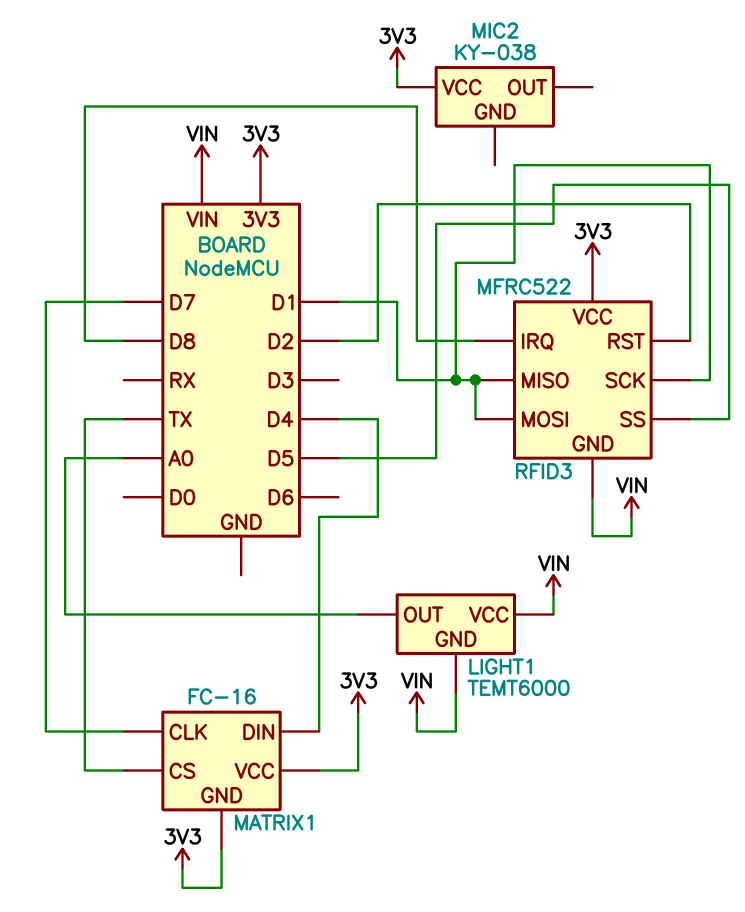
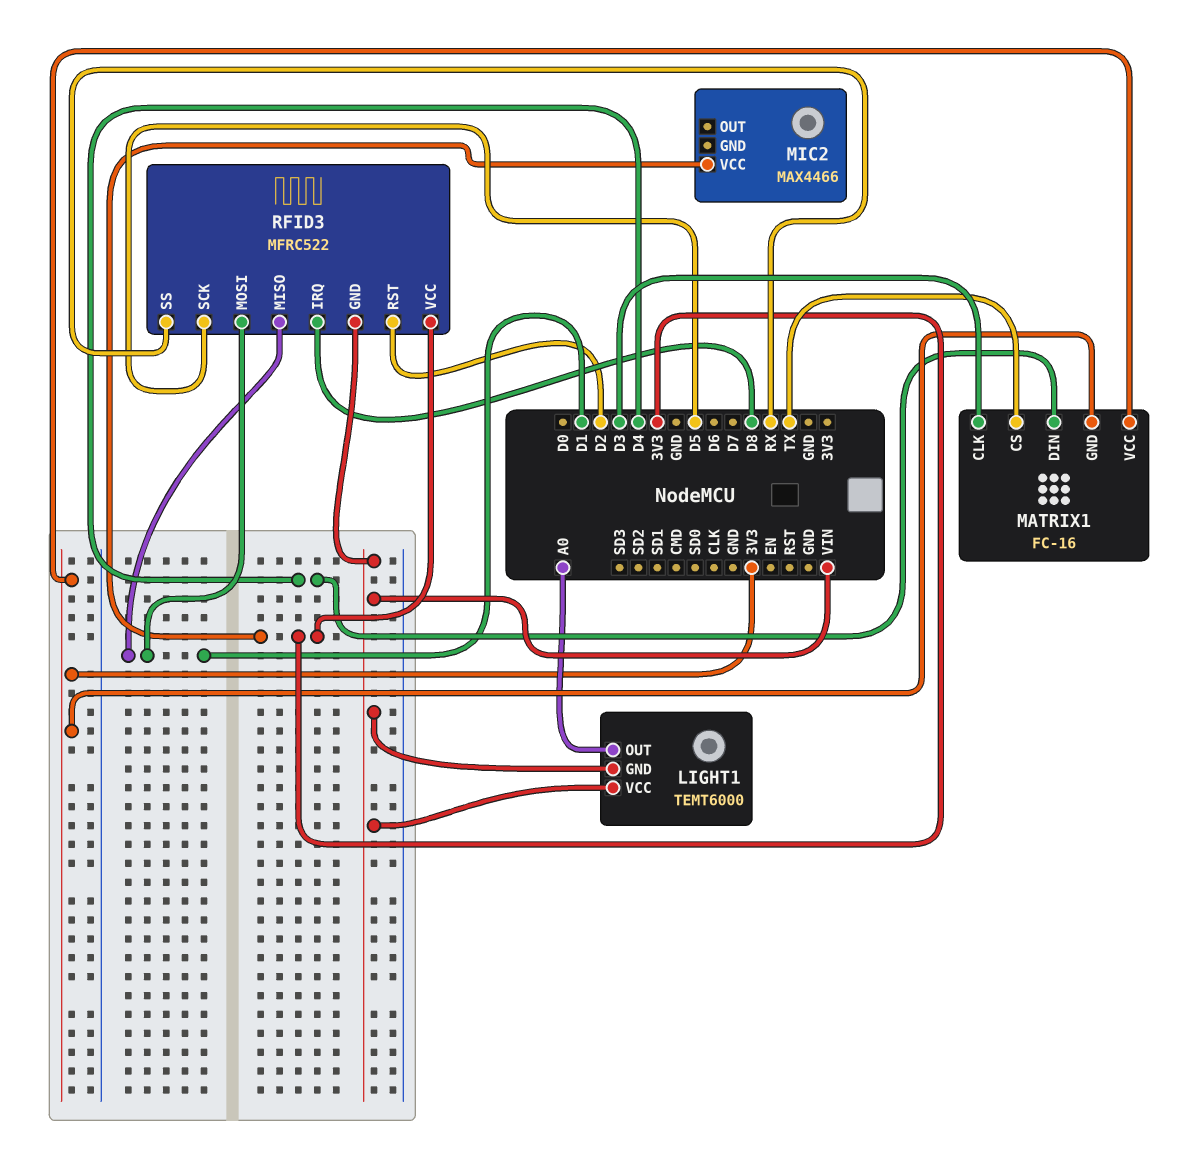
MATRIX1 pin CLK: D7 -> D3
MIC2: KY-038 -> MAX4466
RFID3 pin SCK: D1 -> D5
RFID3 pin SS: D5 -> RX

